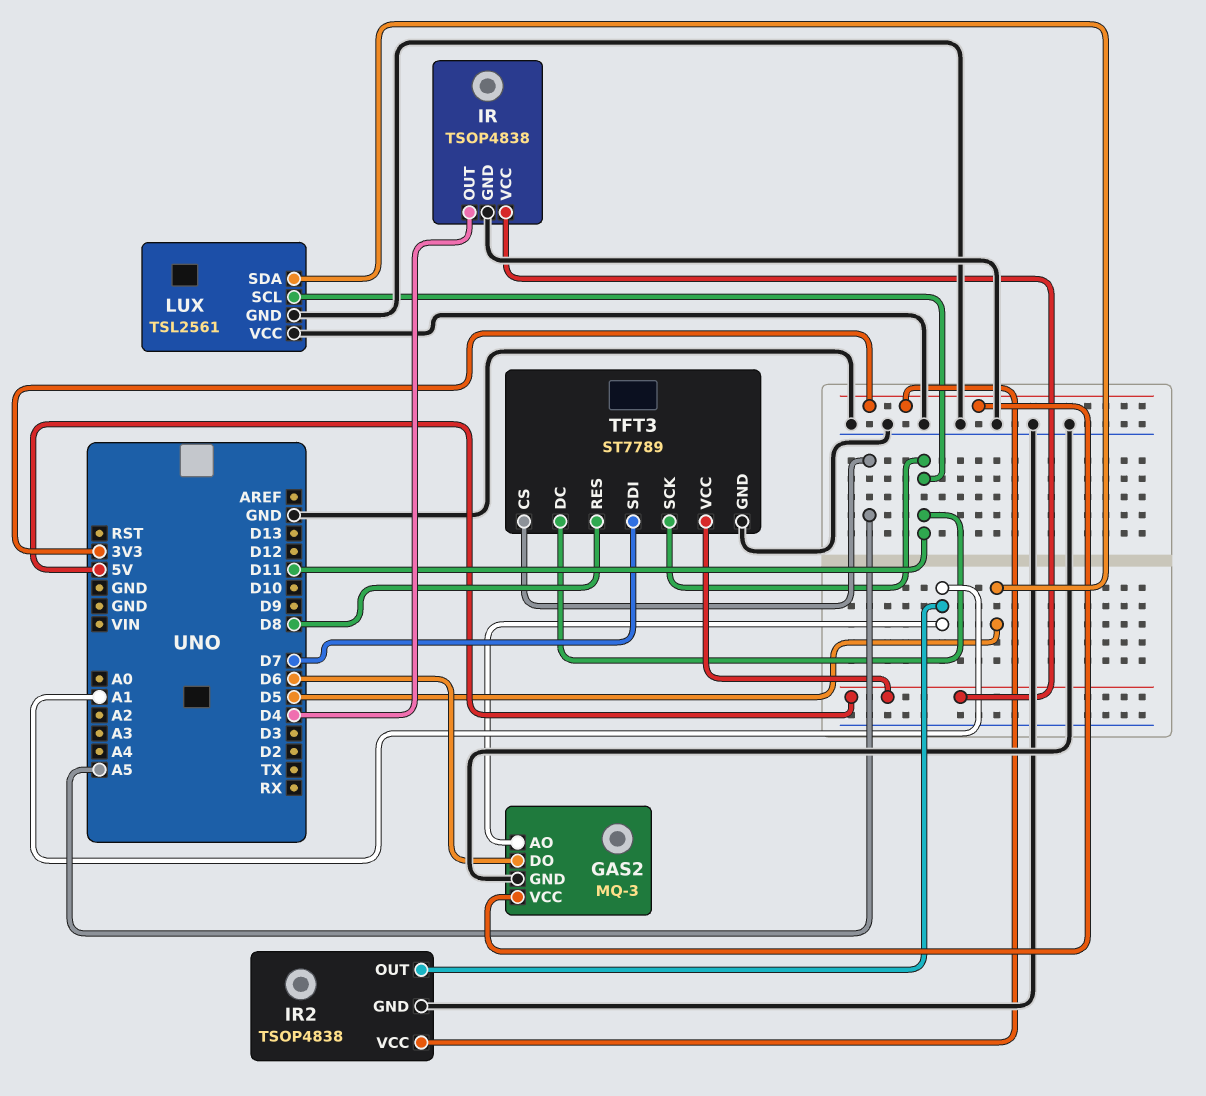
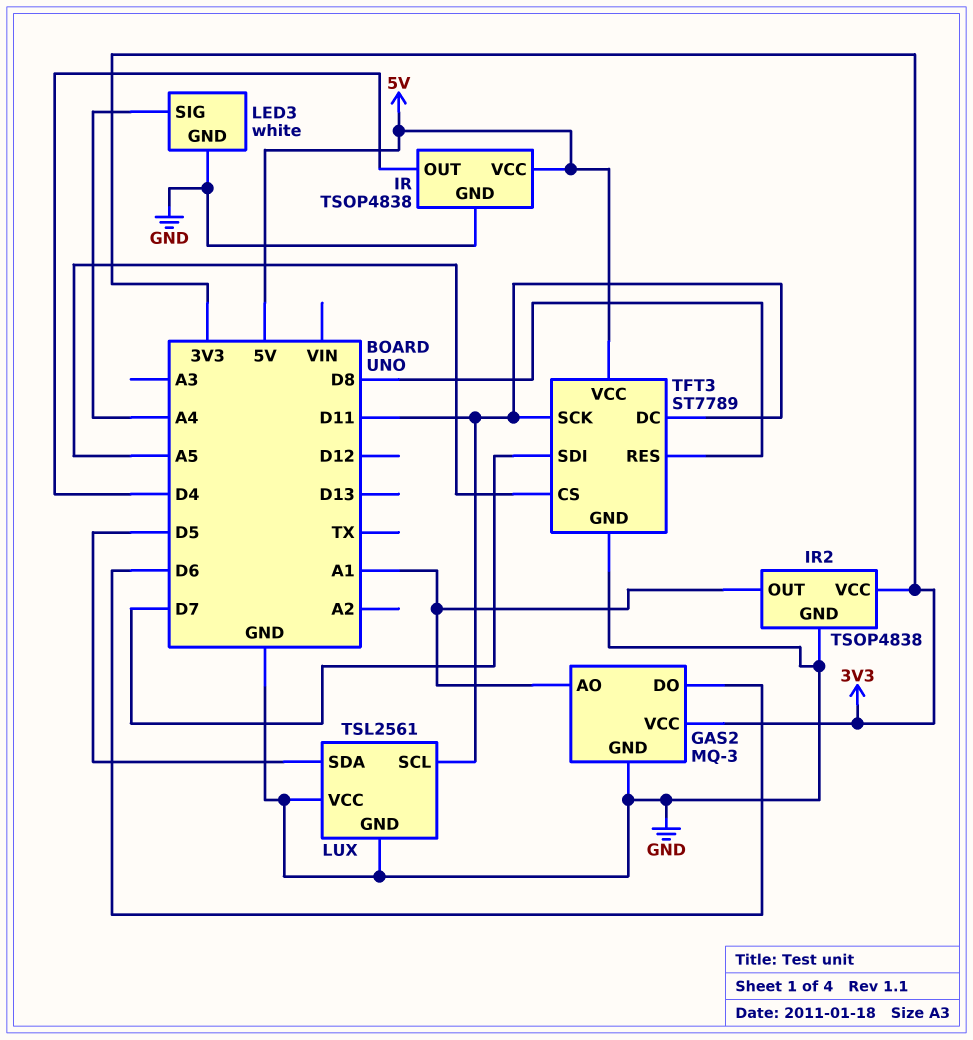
LED3: none -> white
LED3 pin GND: none -> GND
LED3 pin SIG: none -> A4

